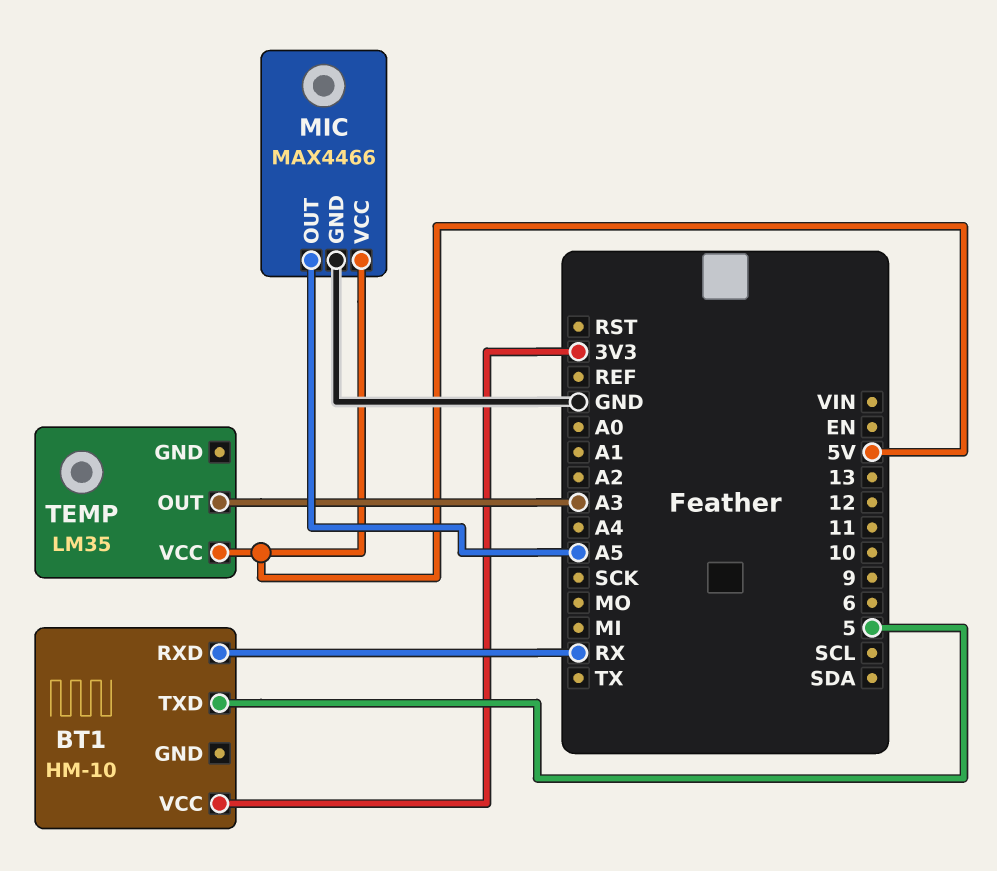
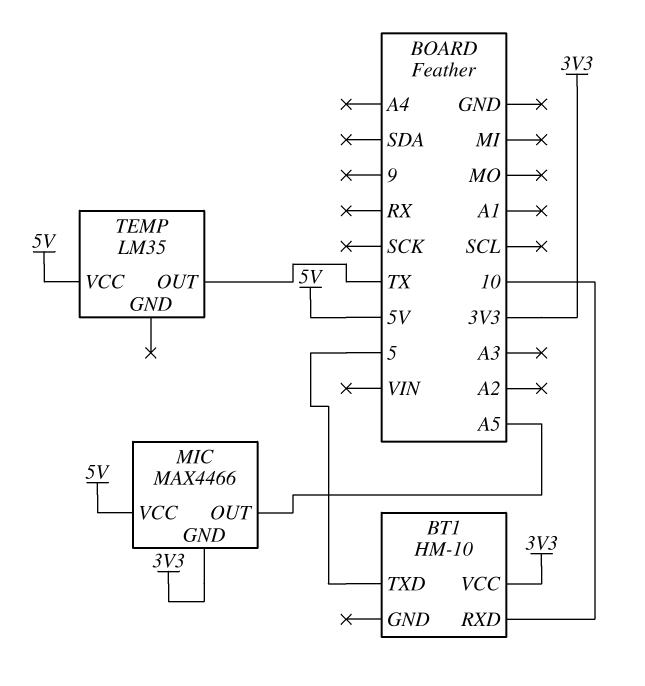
BT1 pin RXD: RX -> 10
MIC pin GND: GND -> 3V3
TEMP pin OUT: A3 -> TX

